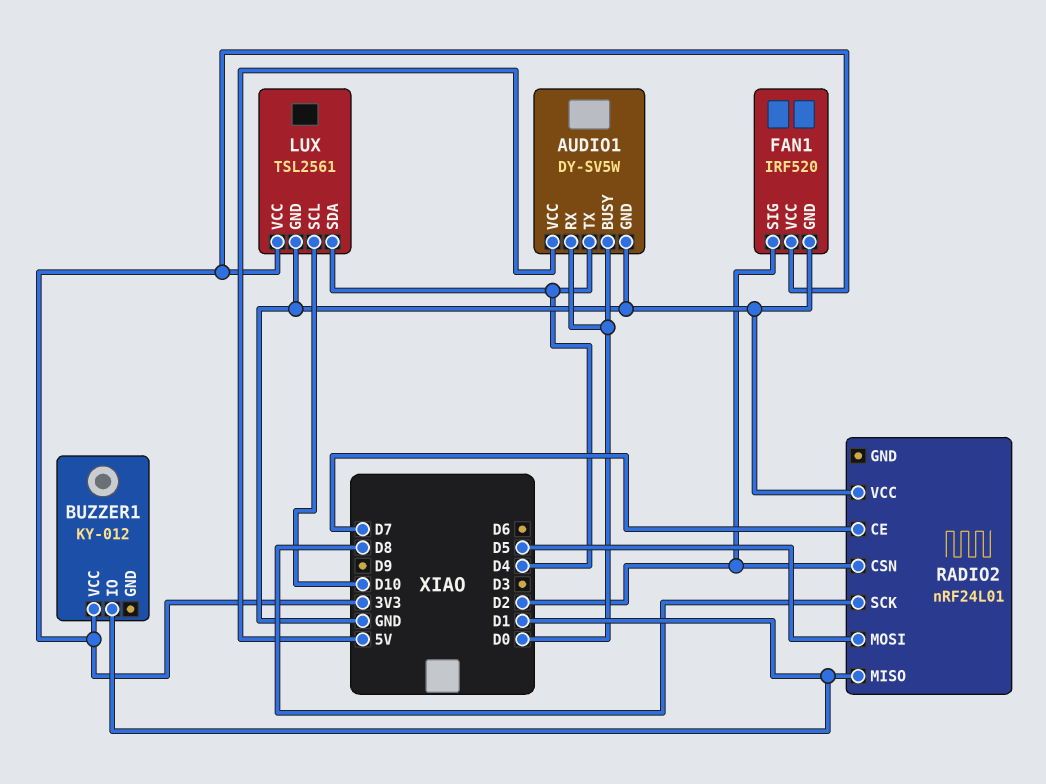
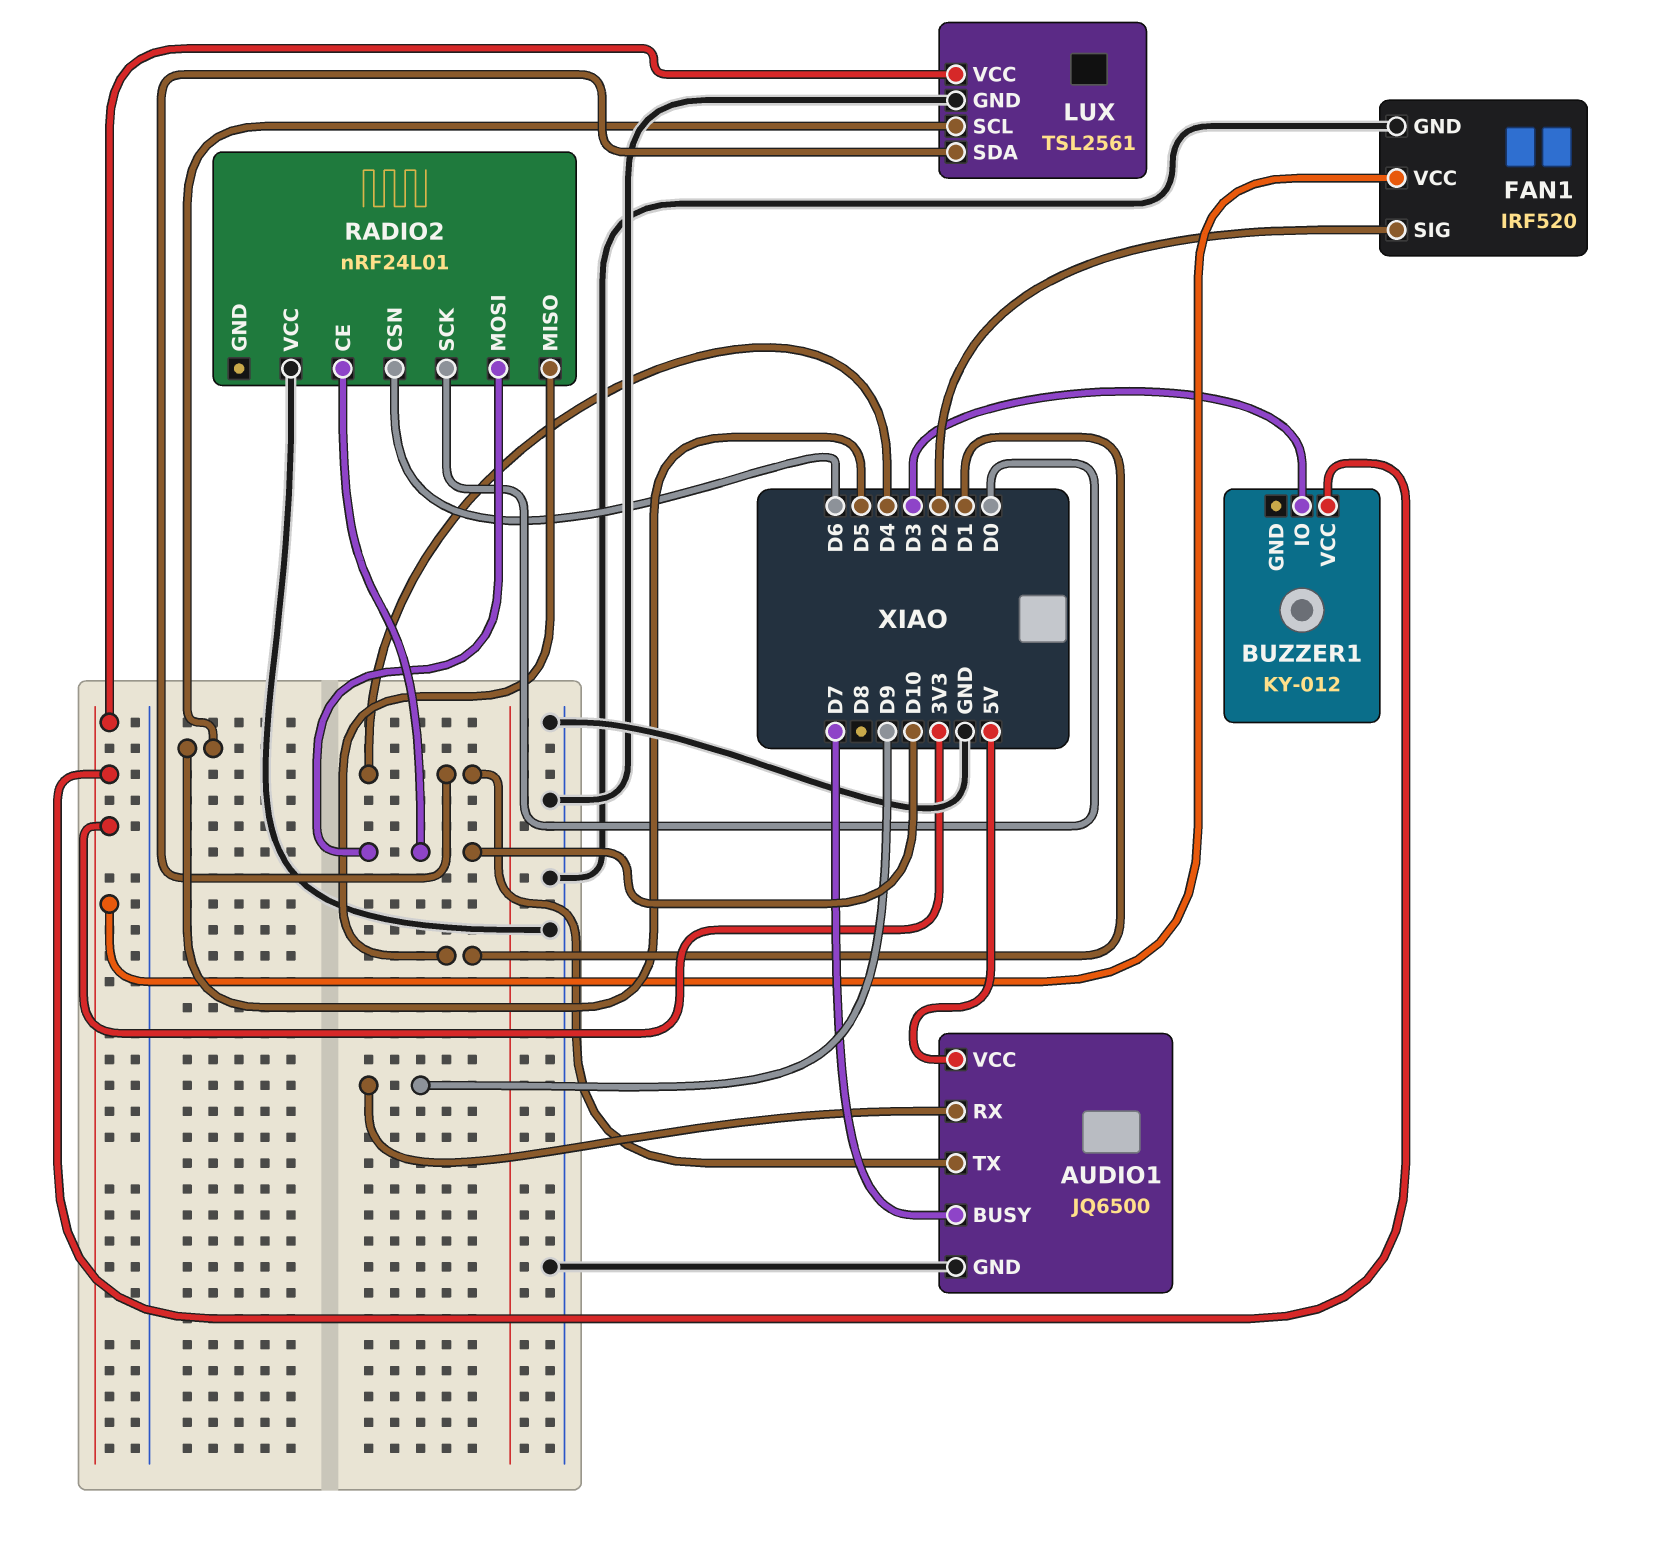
AUDIO1: DY-SV5W -> JQ6500
AUDIO1 pin BUSY: D0 -> D7
AUDIO1 pin RX: D0 -> D9
BUZZER1 pin IO: D1 -> D3
LUX pin SCL: D10 -> D5
RADIO2 pin CE: D7 -> D10
RADIO2 pin CSN: D2 -> D6
RADIO2 pin MOSI: D5 -> D10
RADIO2 pin SCK: D8 -> D0

